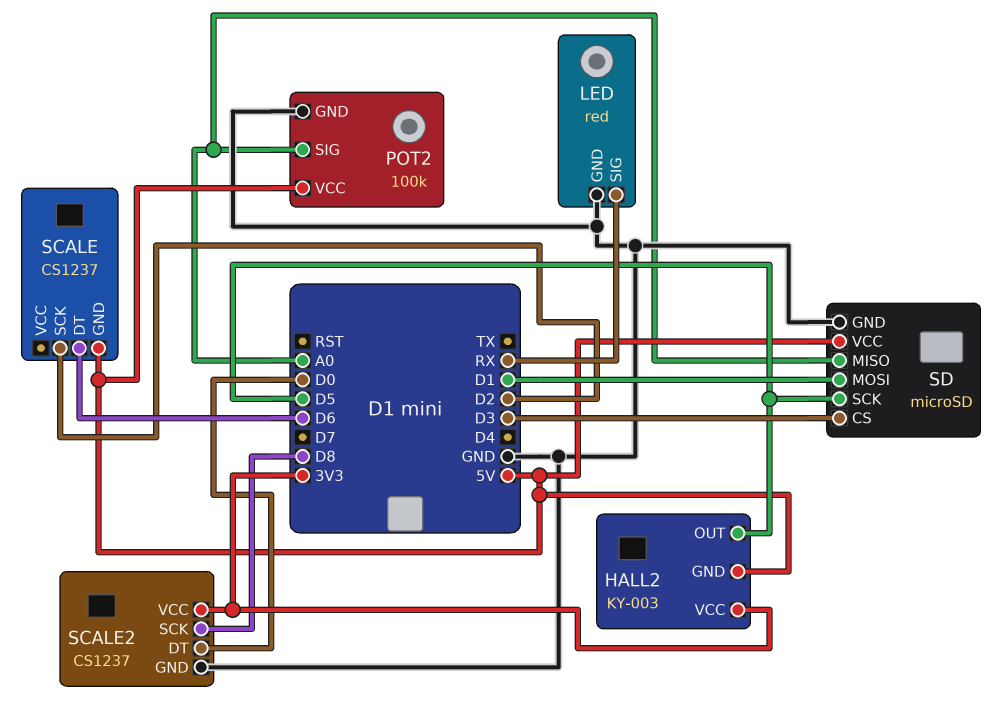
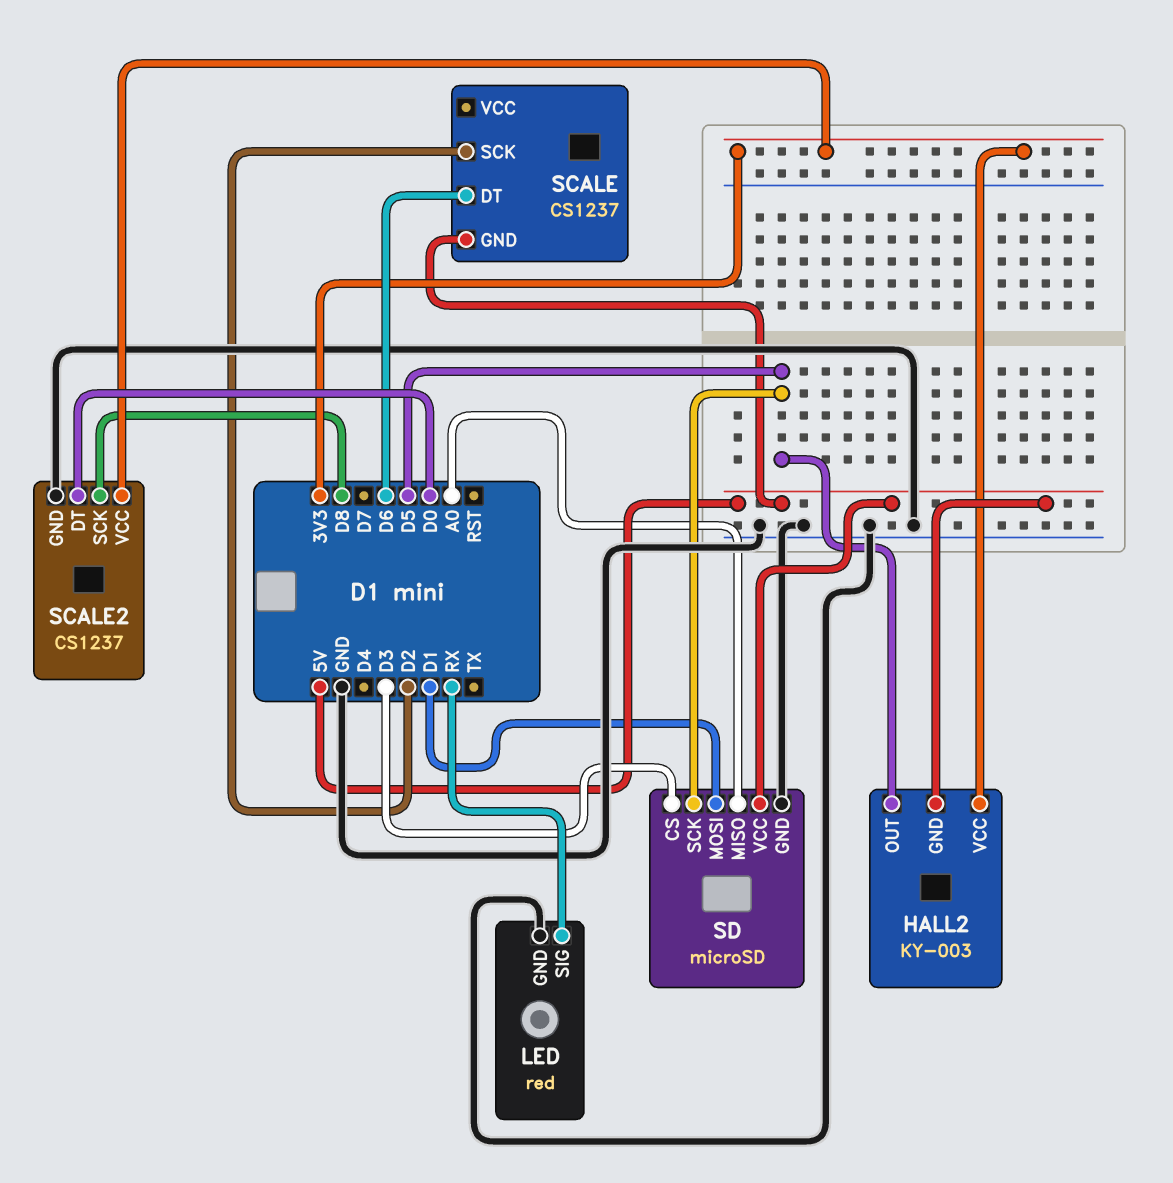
POT2: 100k -> none
POT2 pin GND: GND -> none
POT2 pin SIG: A0 -> none
POT2 pin VCC: 5V -> none

